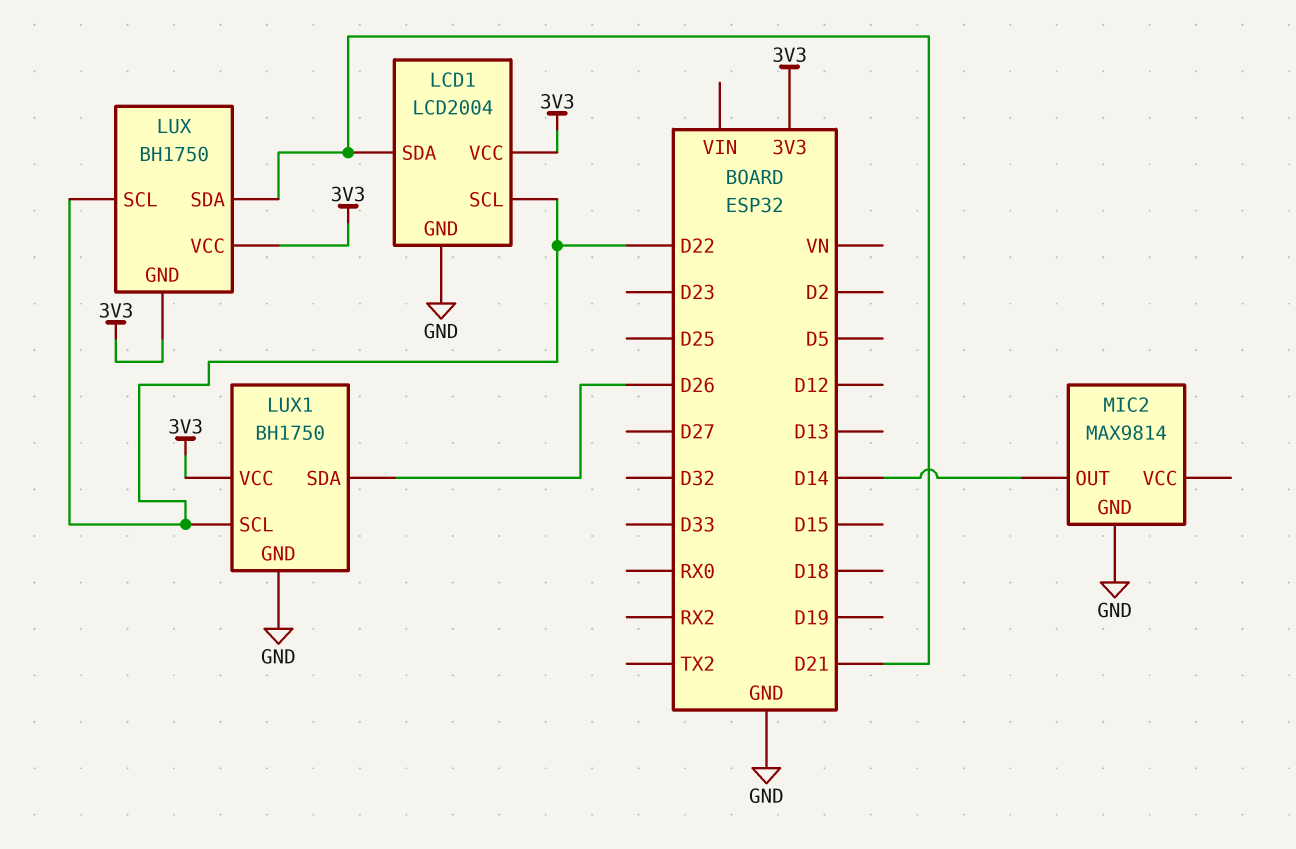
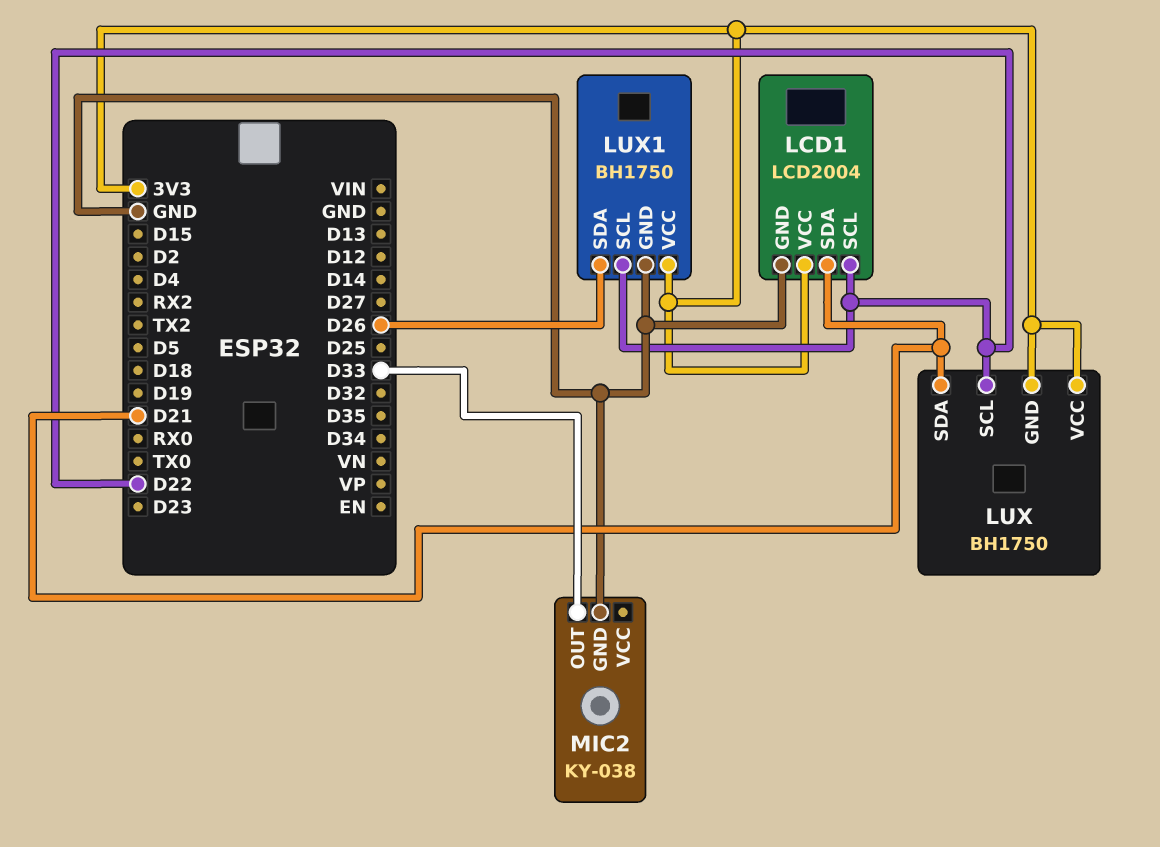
MIC2: MAX9814 -> KY-038
MIC2 pin OUT: D14 -> D33

